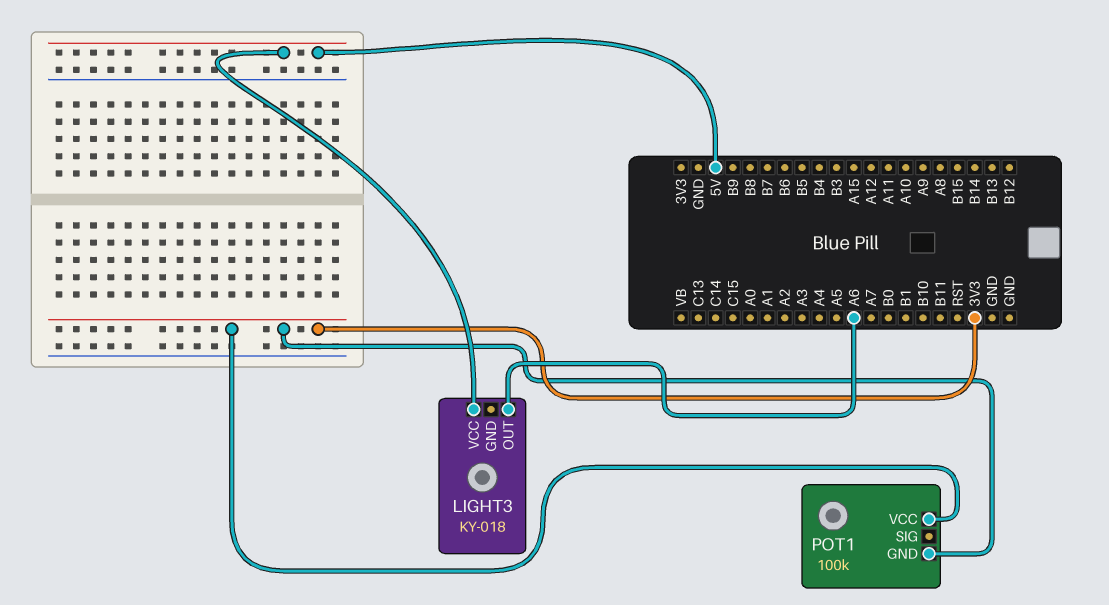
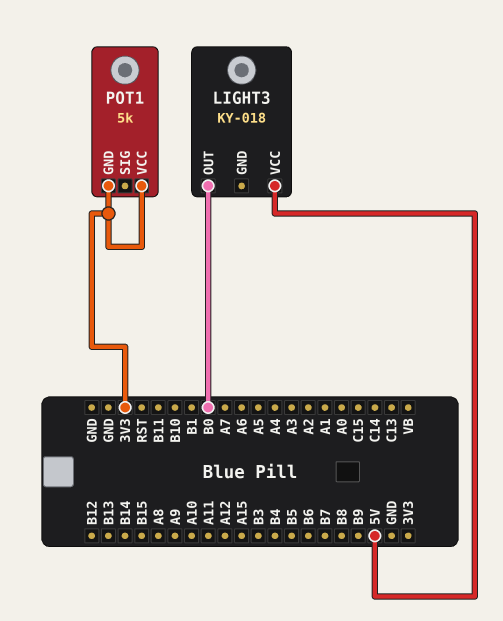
LIGHT3 pin OUT: A6 -> B0
POT1: 100k -> 5k

